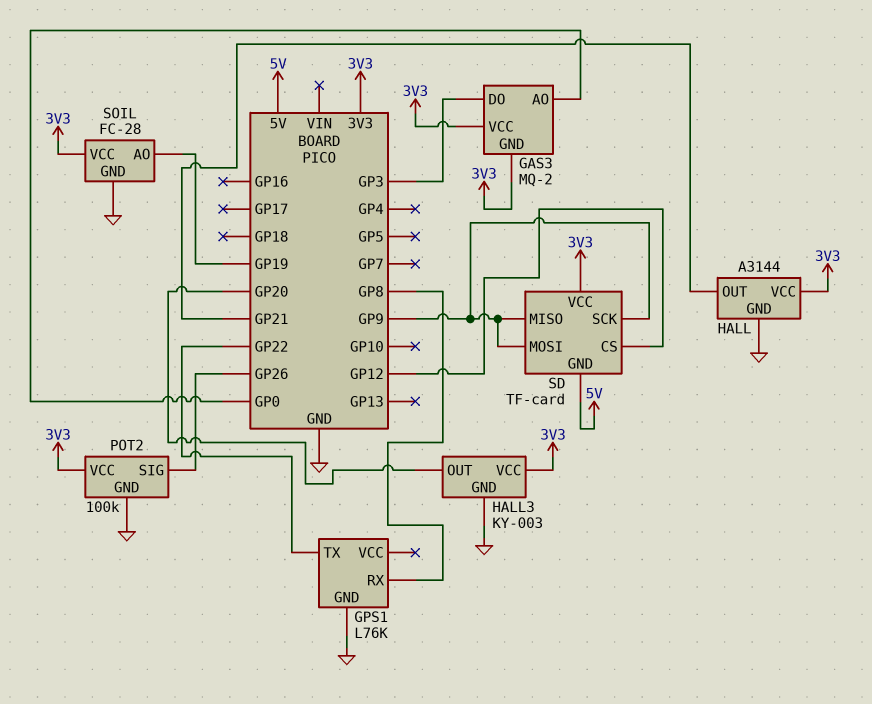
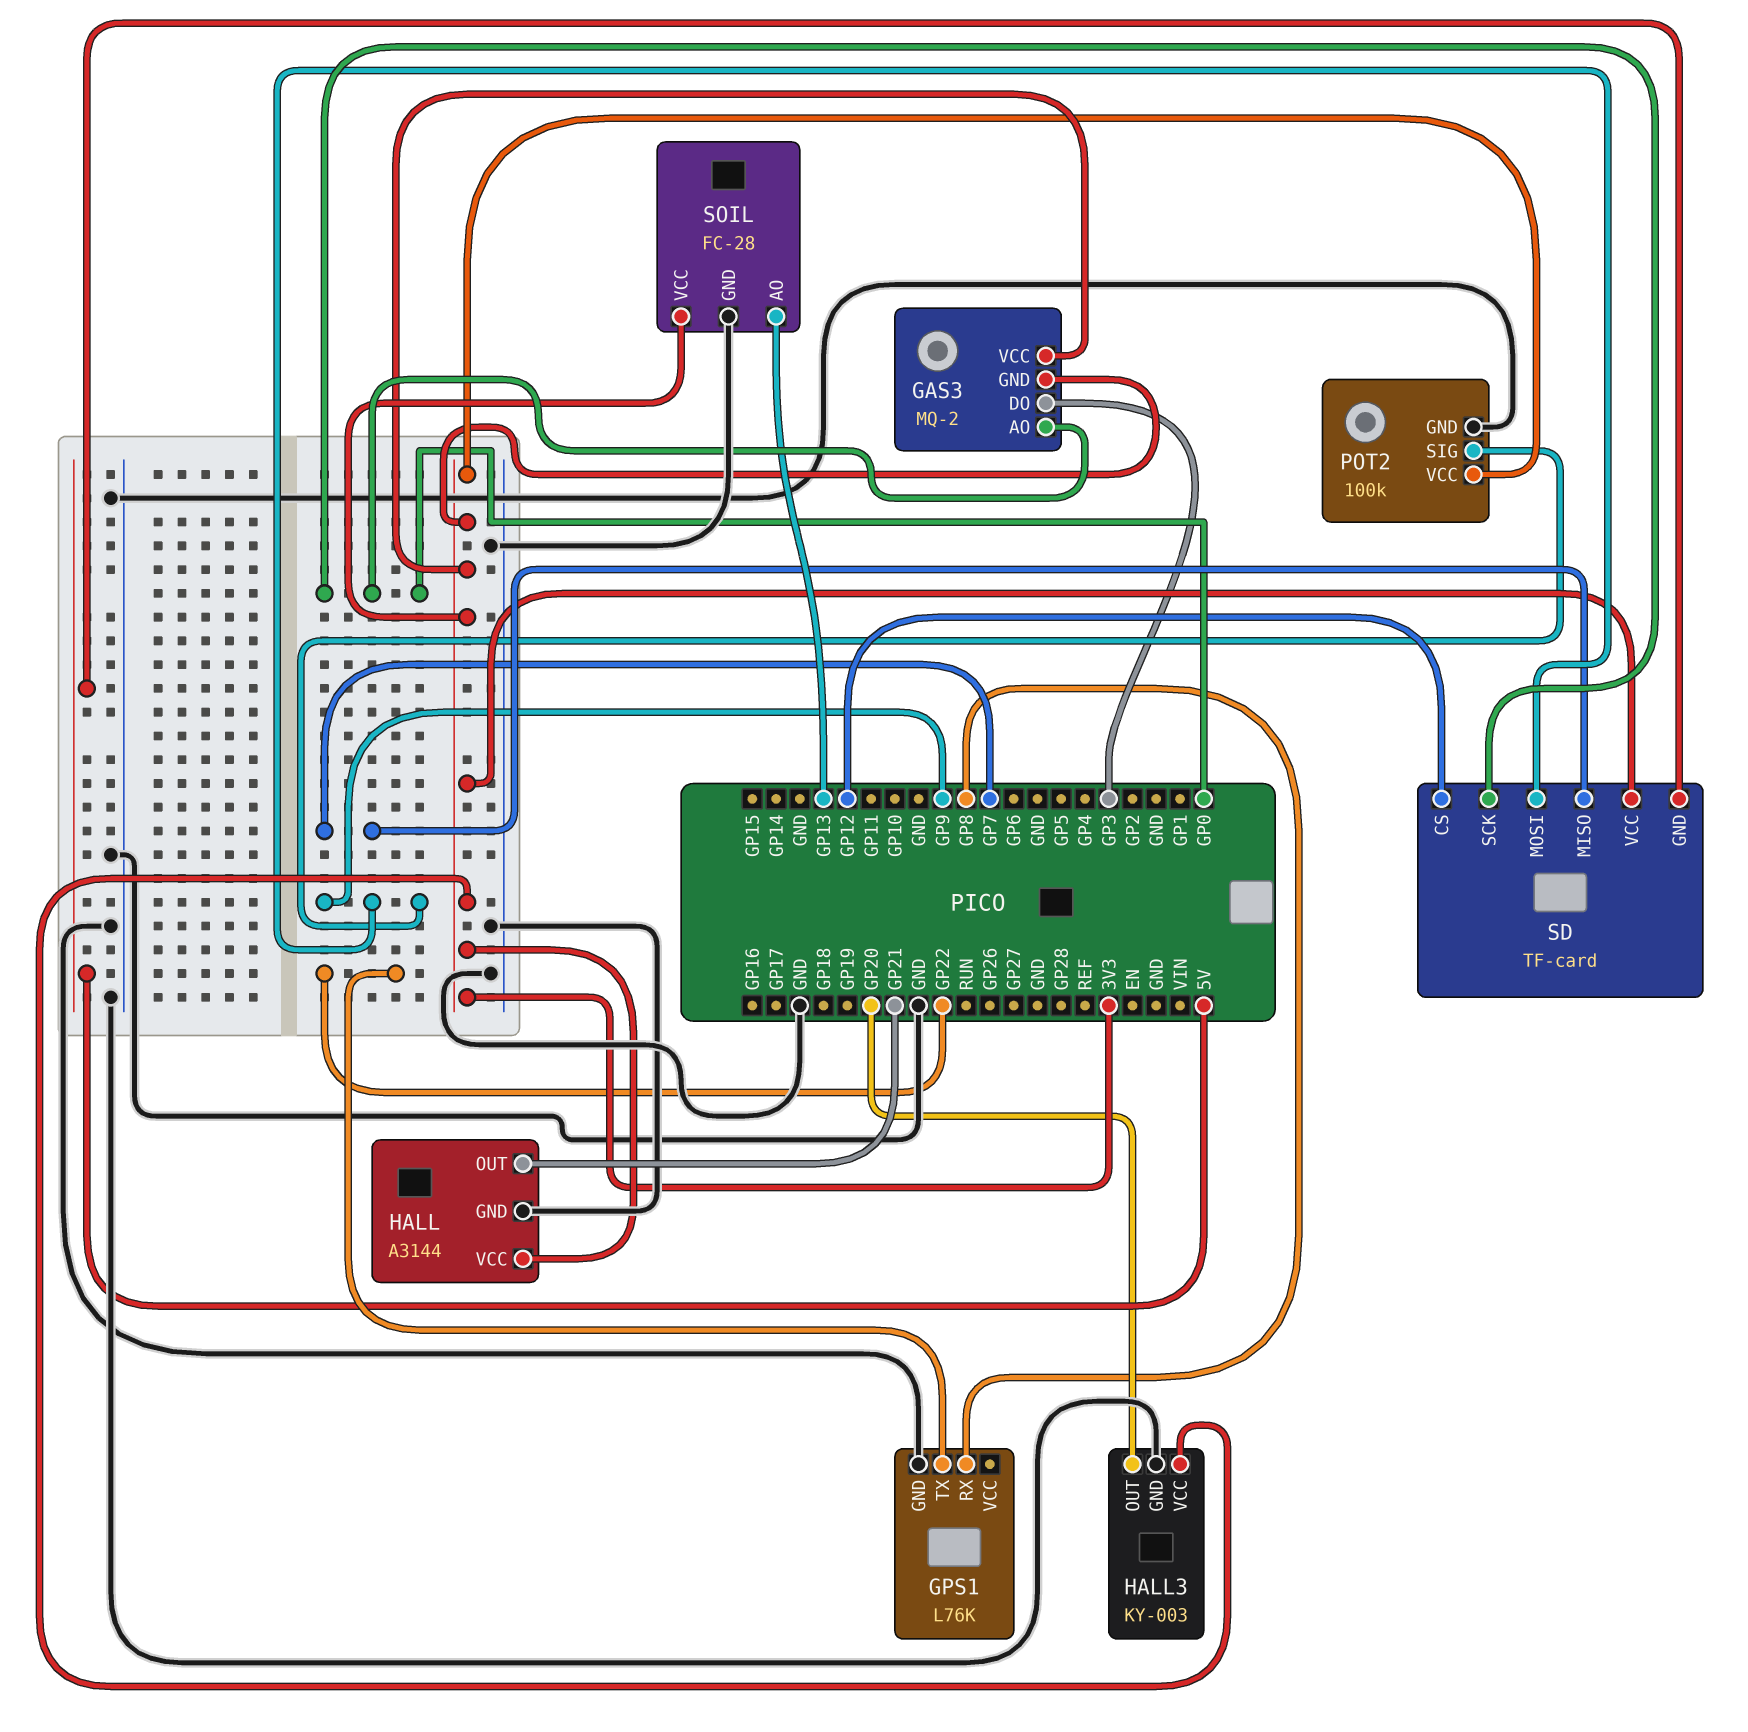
POT2 pin SIG: GP26 -> GP9
SD pin MISO: GP9 -> GP7
SD pin SCK: GP9 -> GP0
SOIL pin AO: GP19 -> GP13

